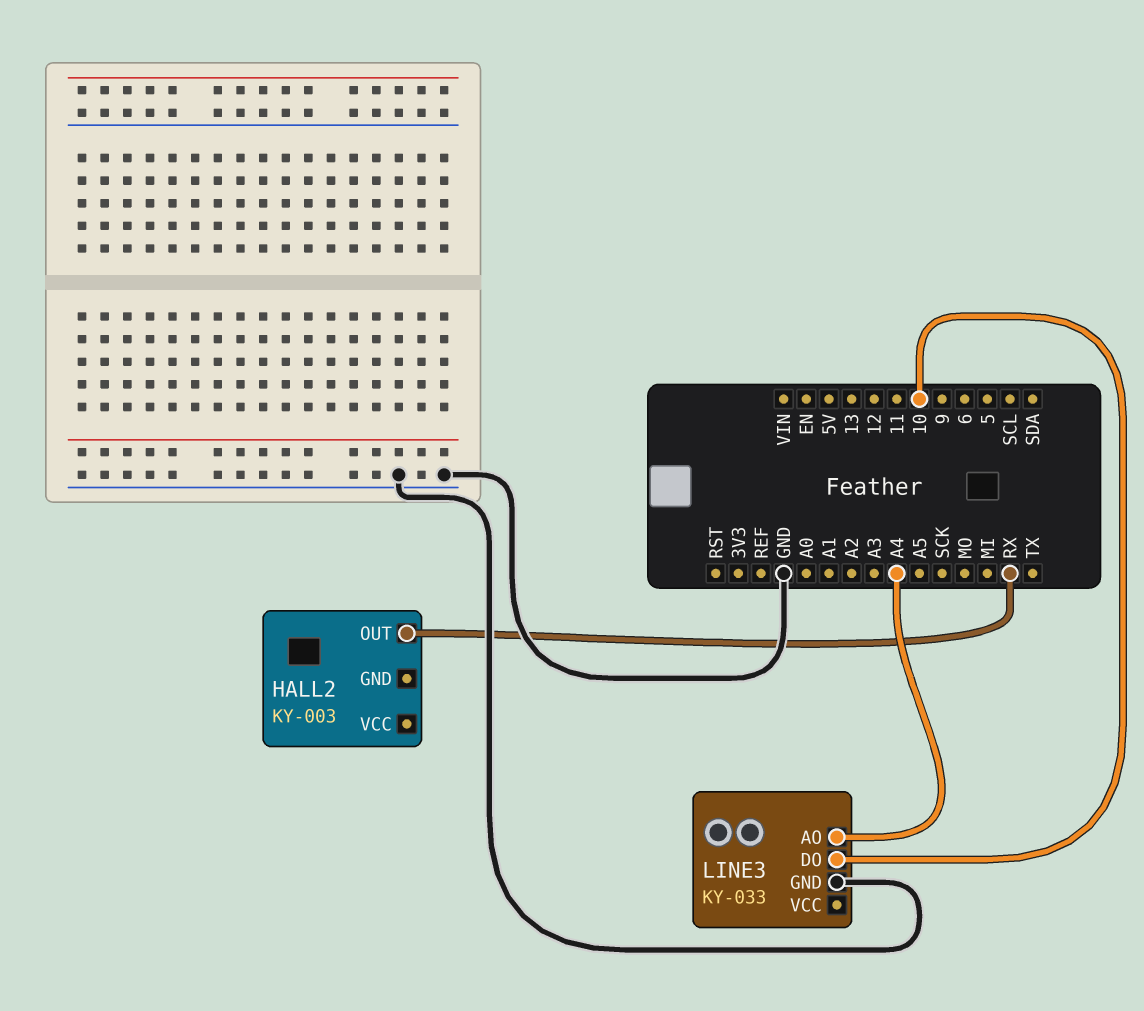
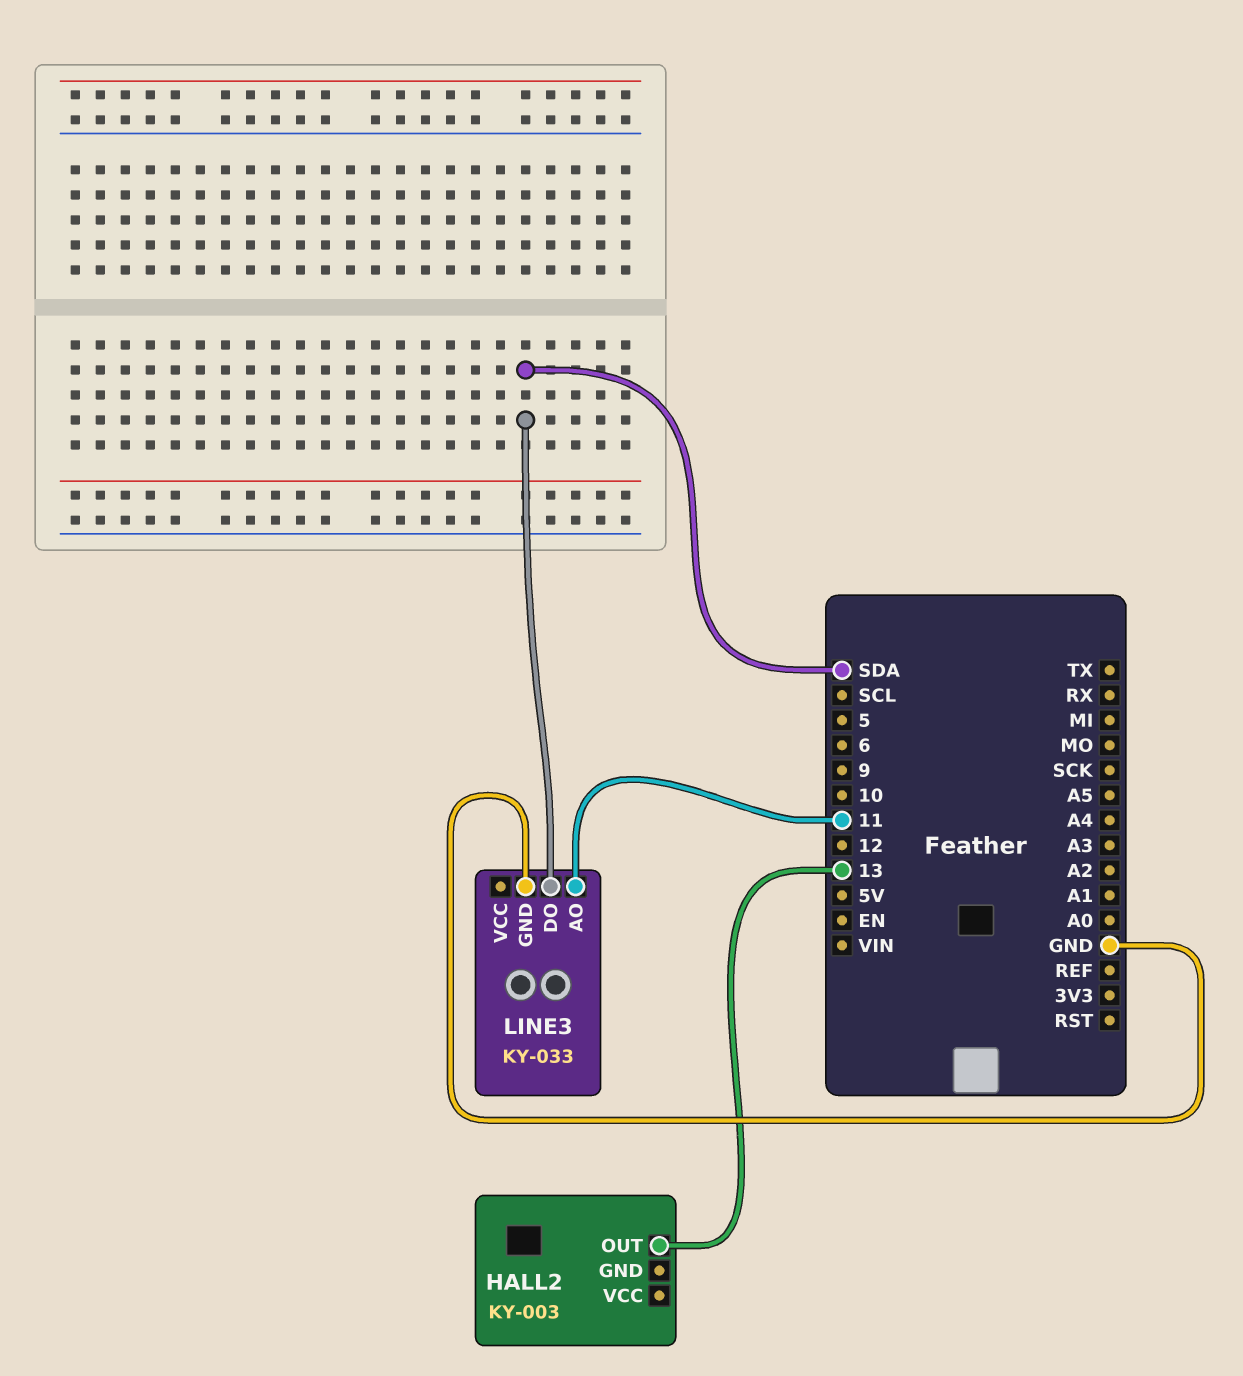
HALL2 pin OUT: RX -> 13
LINE3 pin AO: A4 -> 11
LINE3 pin DO: 10 -> SDA

